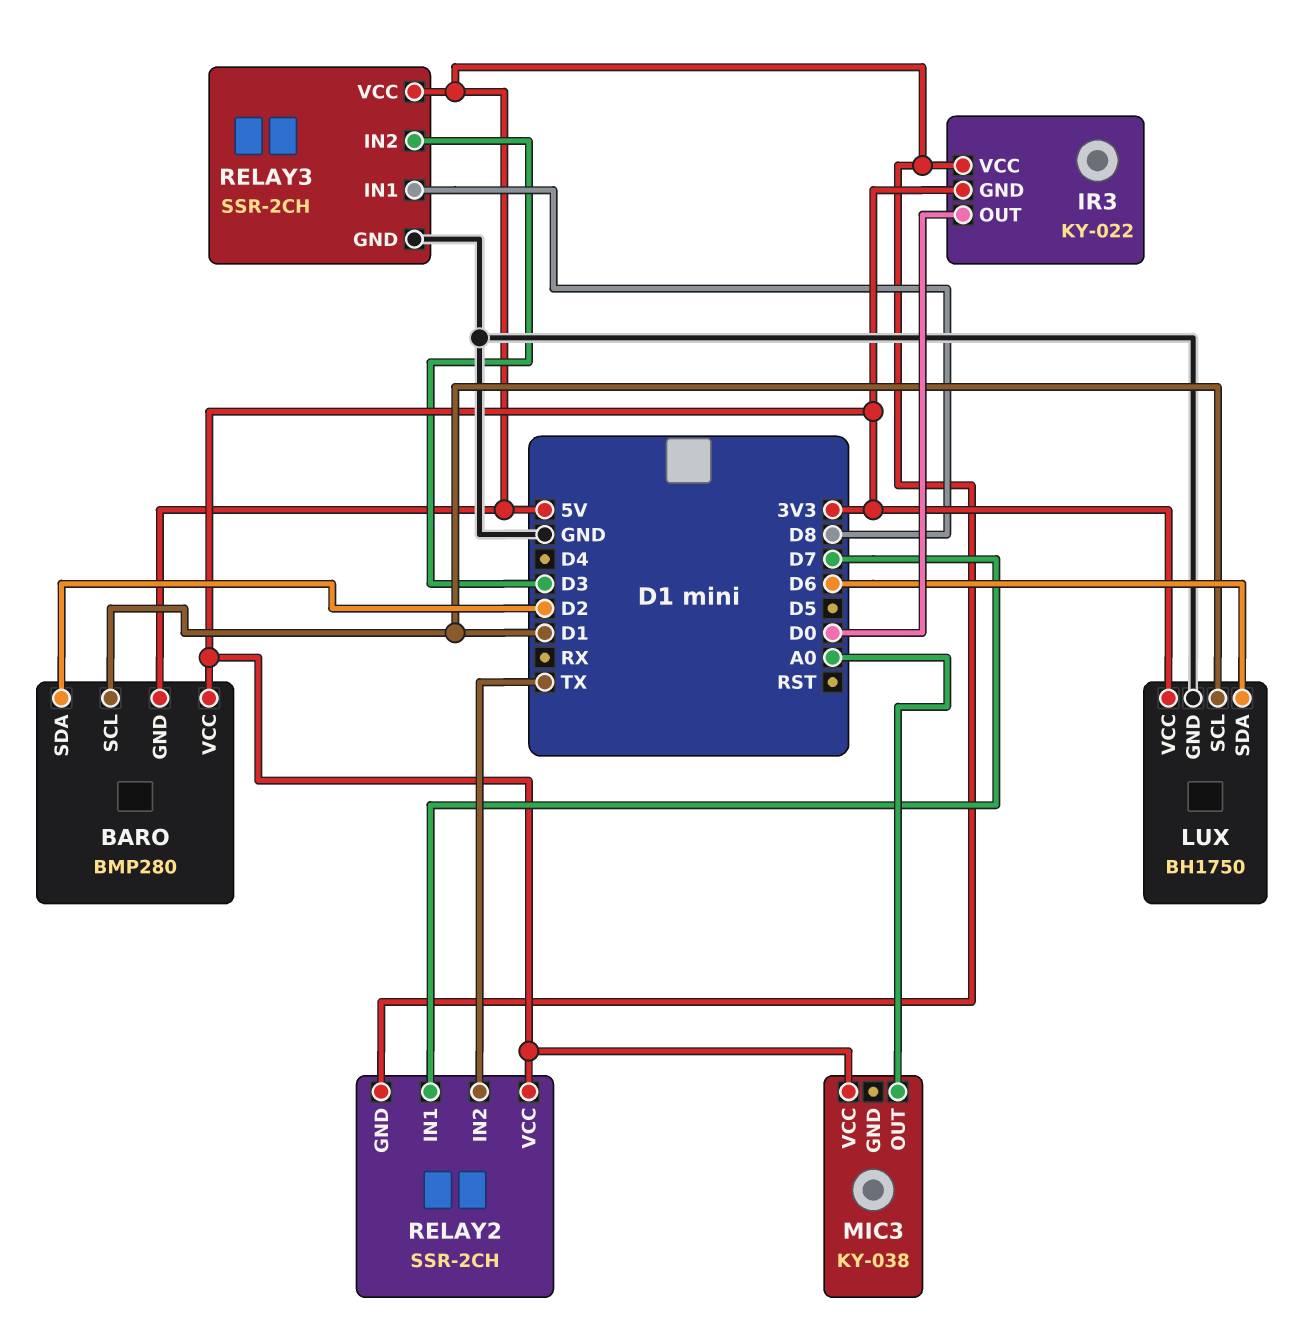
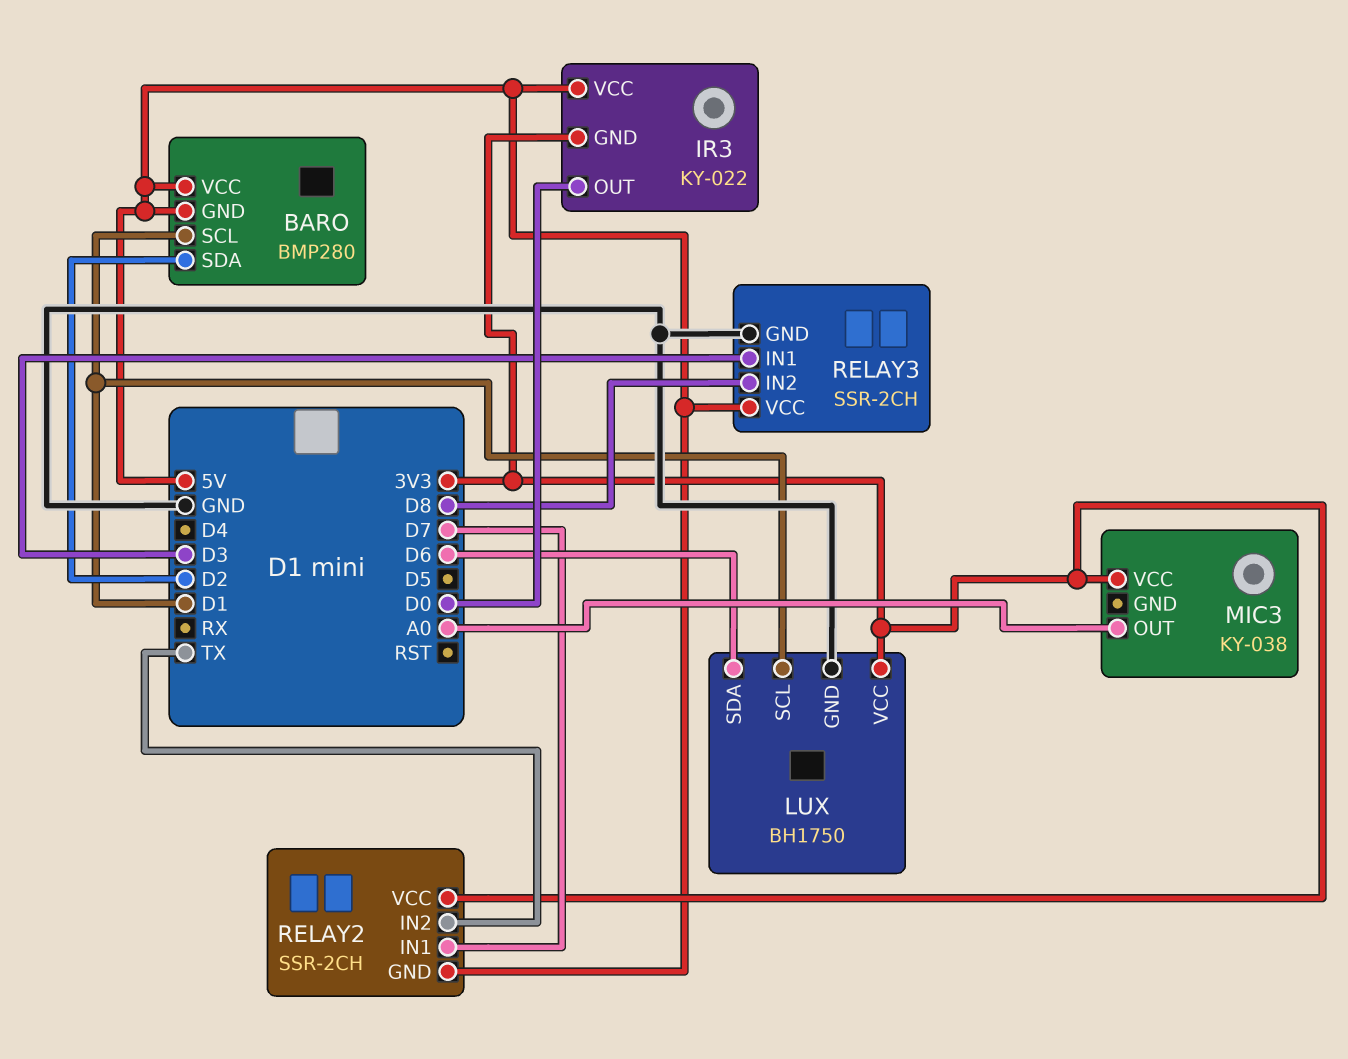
BARO pin VCC: 3V3 -> 5V
RELAY3 pin IN1: D8 -> D3
RELAY3 pin IN2: D3 -> D8

